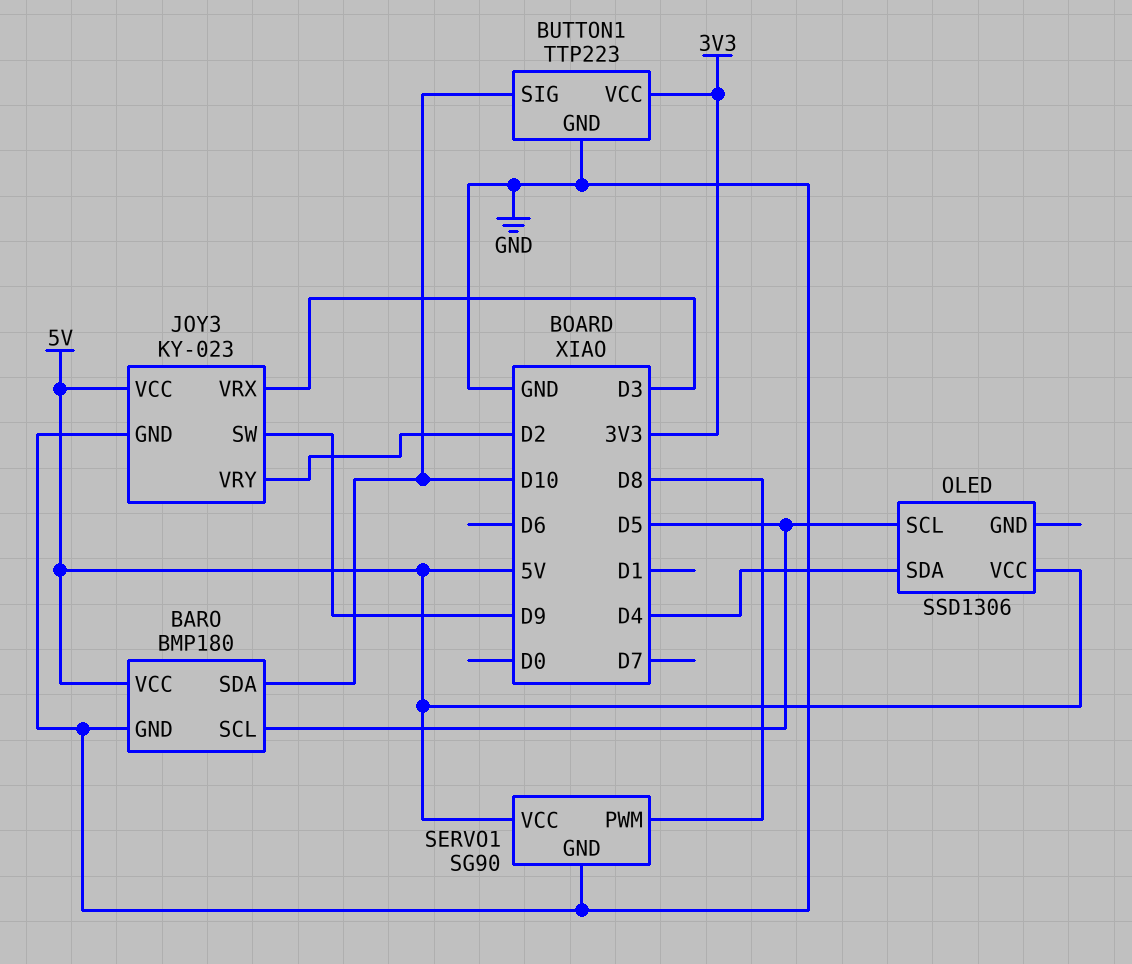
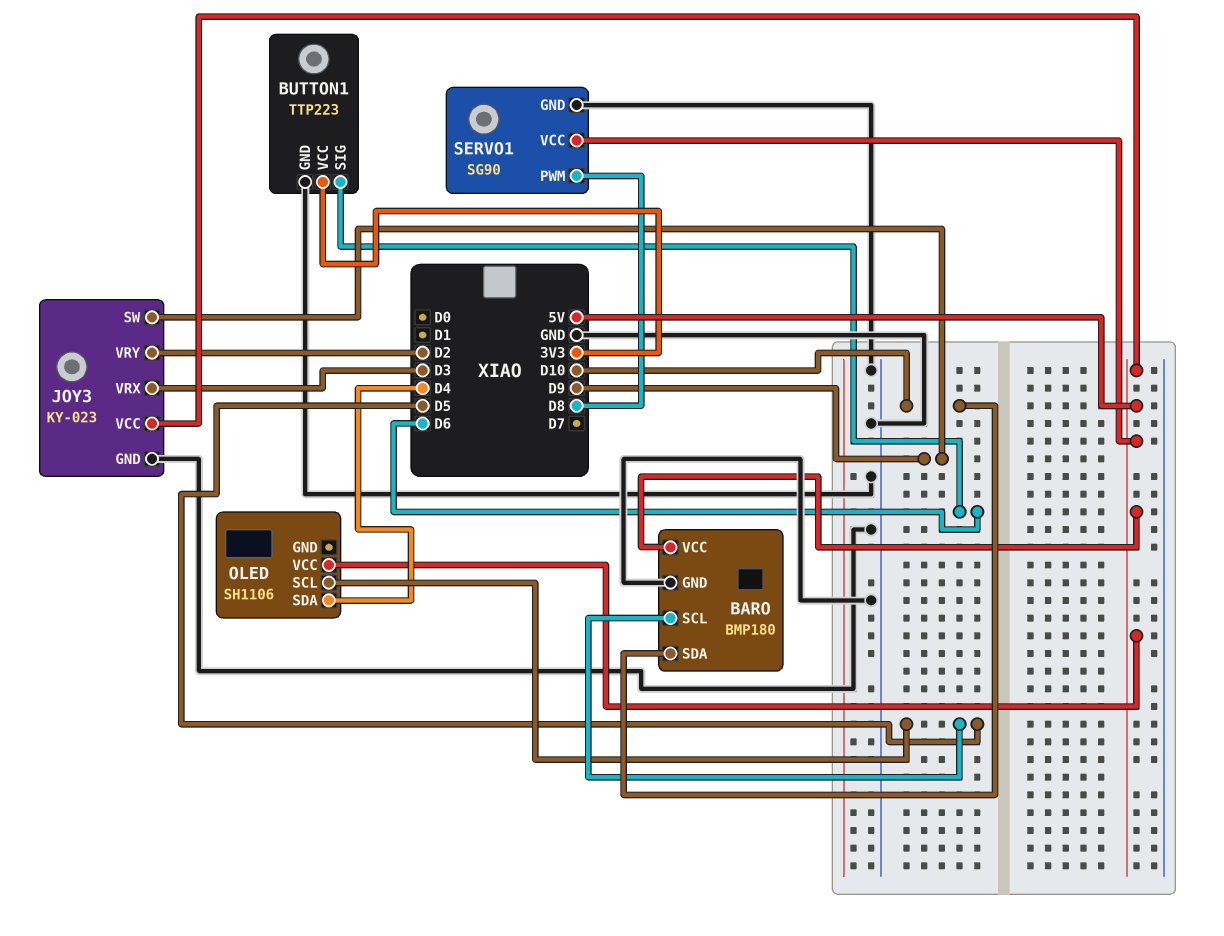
BUTTON1 pin SIG: D10 -> D6
OLED: SSD1306 -> SH1106

